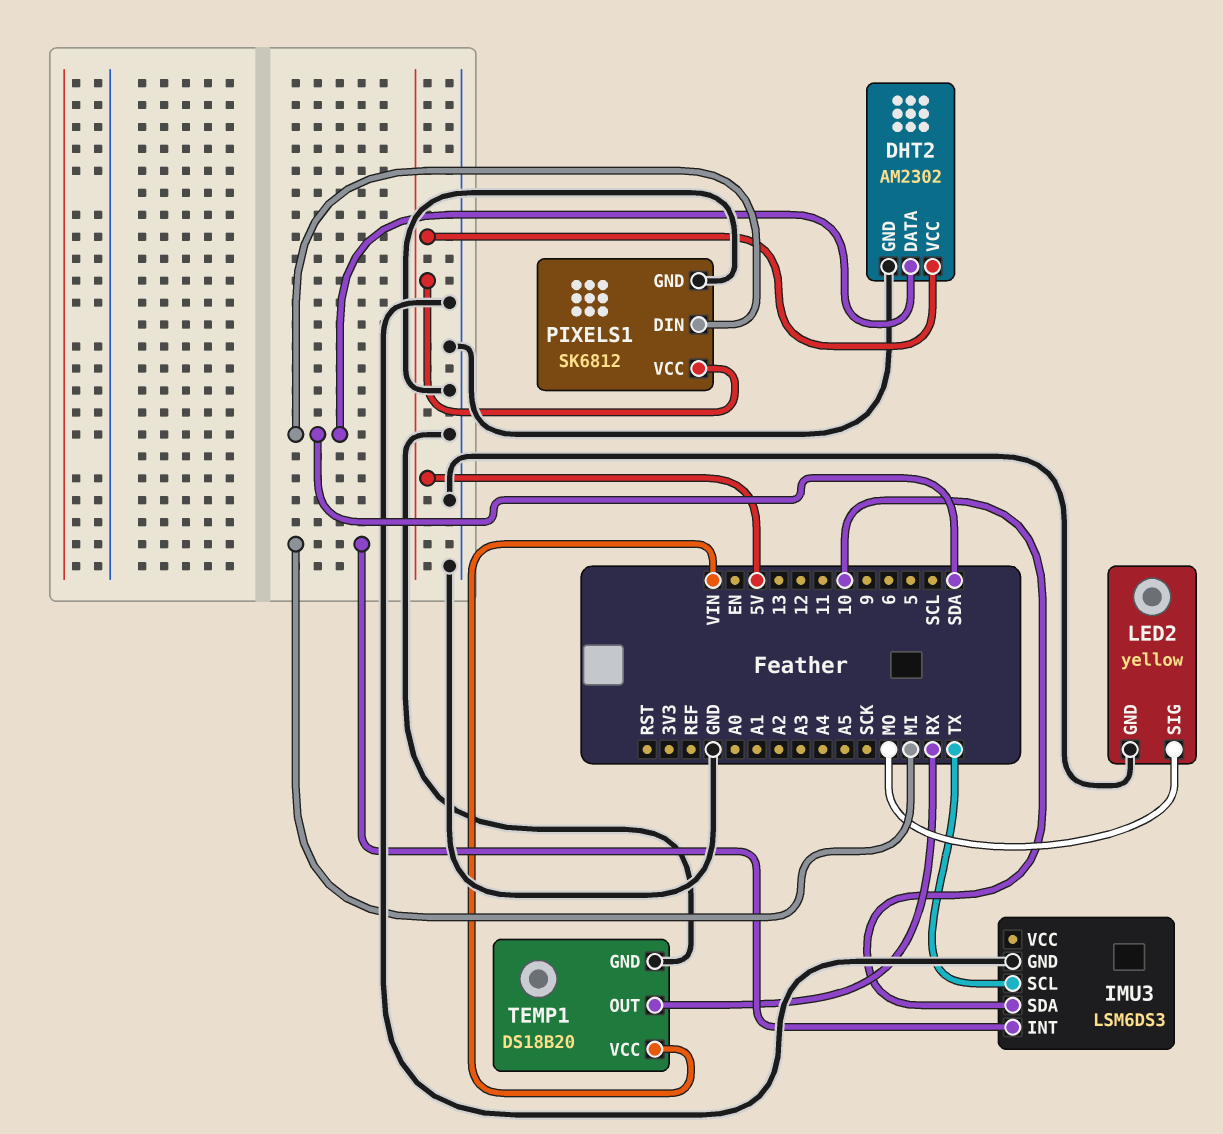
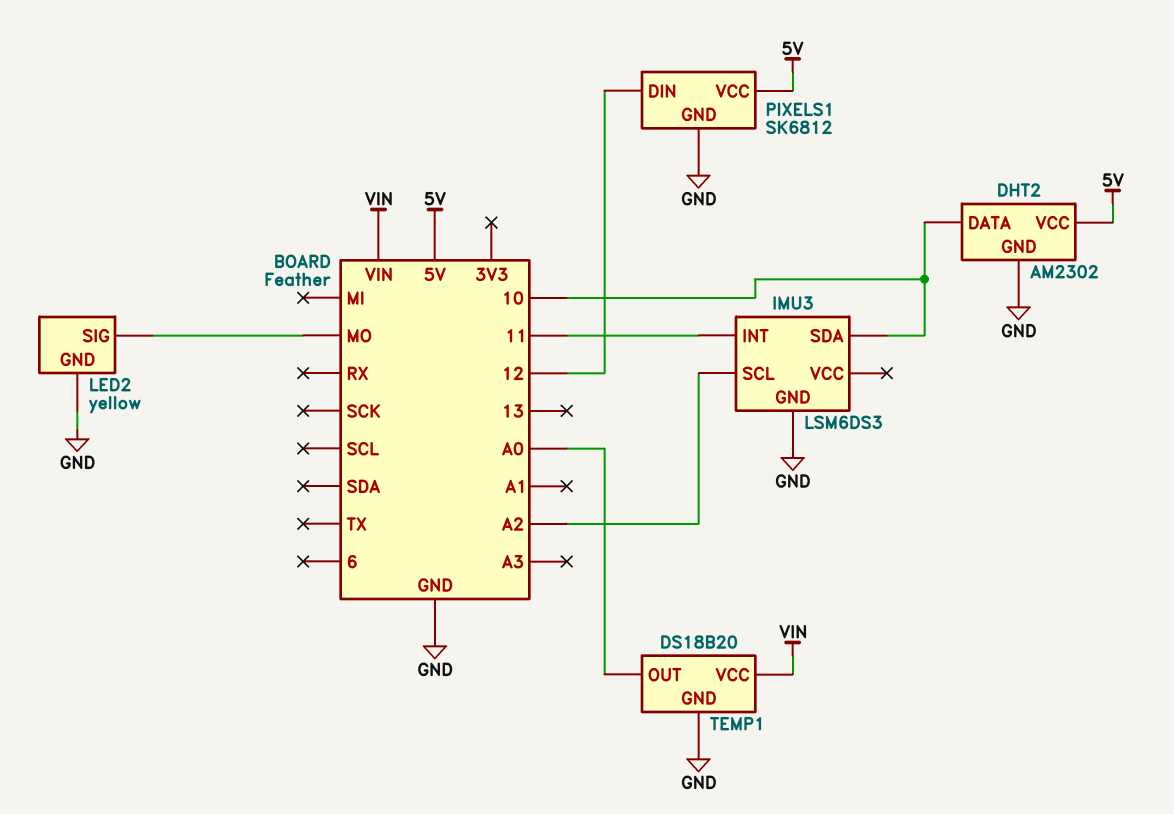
DHT2 pin DATA: SDA -> 10
IMU3 pin INT: MI -> 11
IMU3 pin SCL: TX -> A2
PIXELS1 pin DIN: SDA -> 12
TEMP1 pin OUT: RX -> A0

